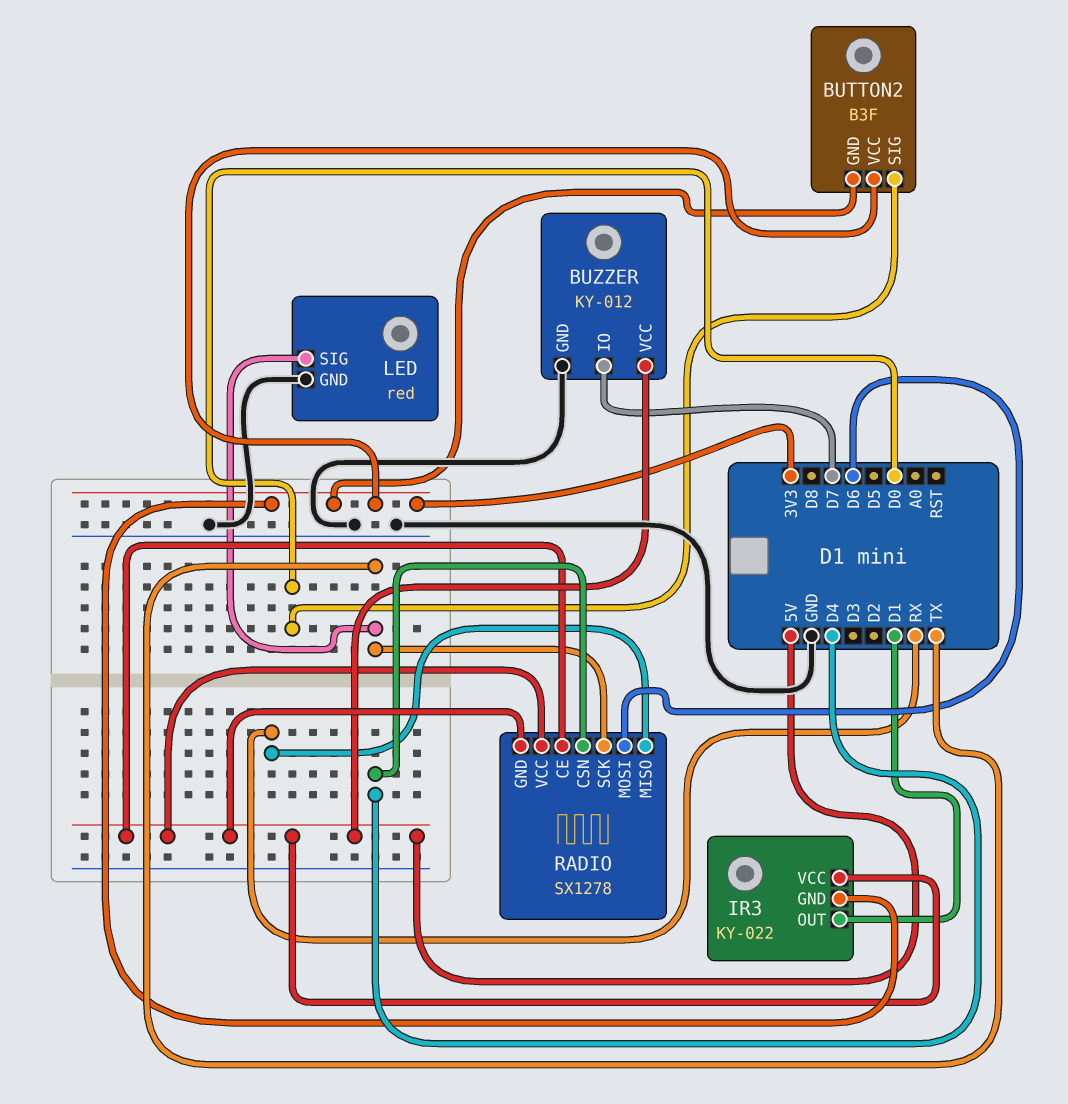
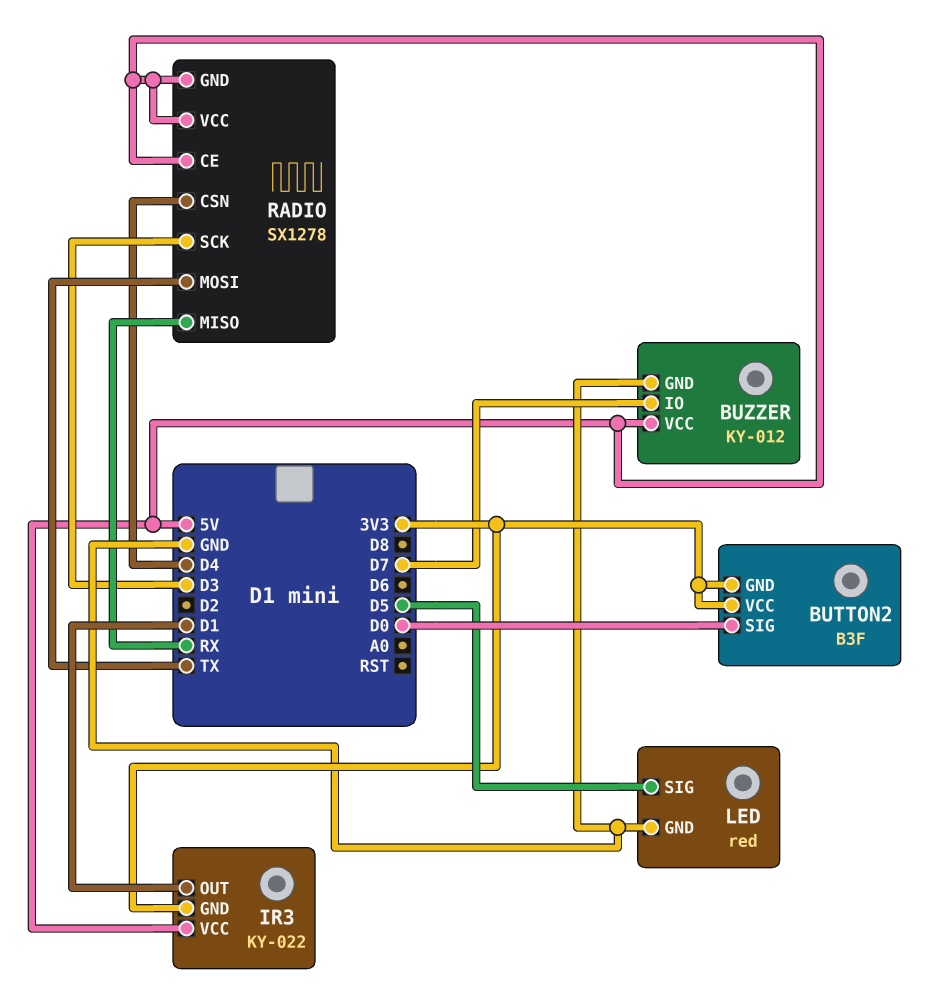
LED pin SIG: TX -> D5
RADIO pin MOSI: D6 -> TX
RADIO pin SCK: TX -> D3

